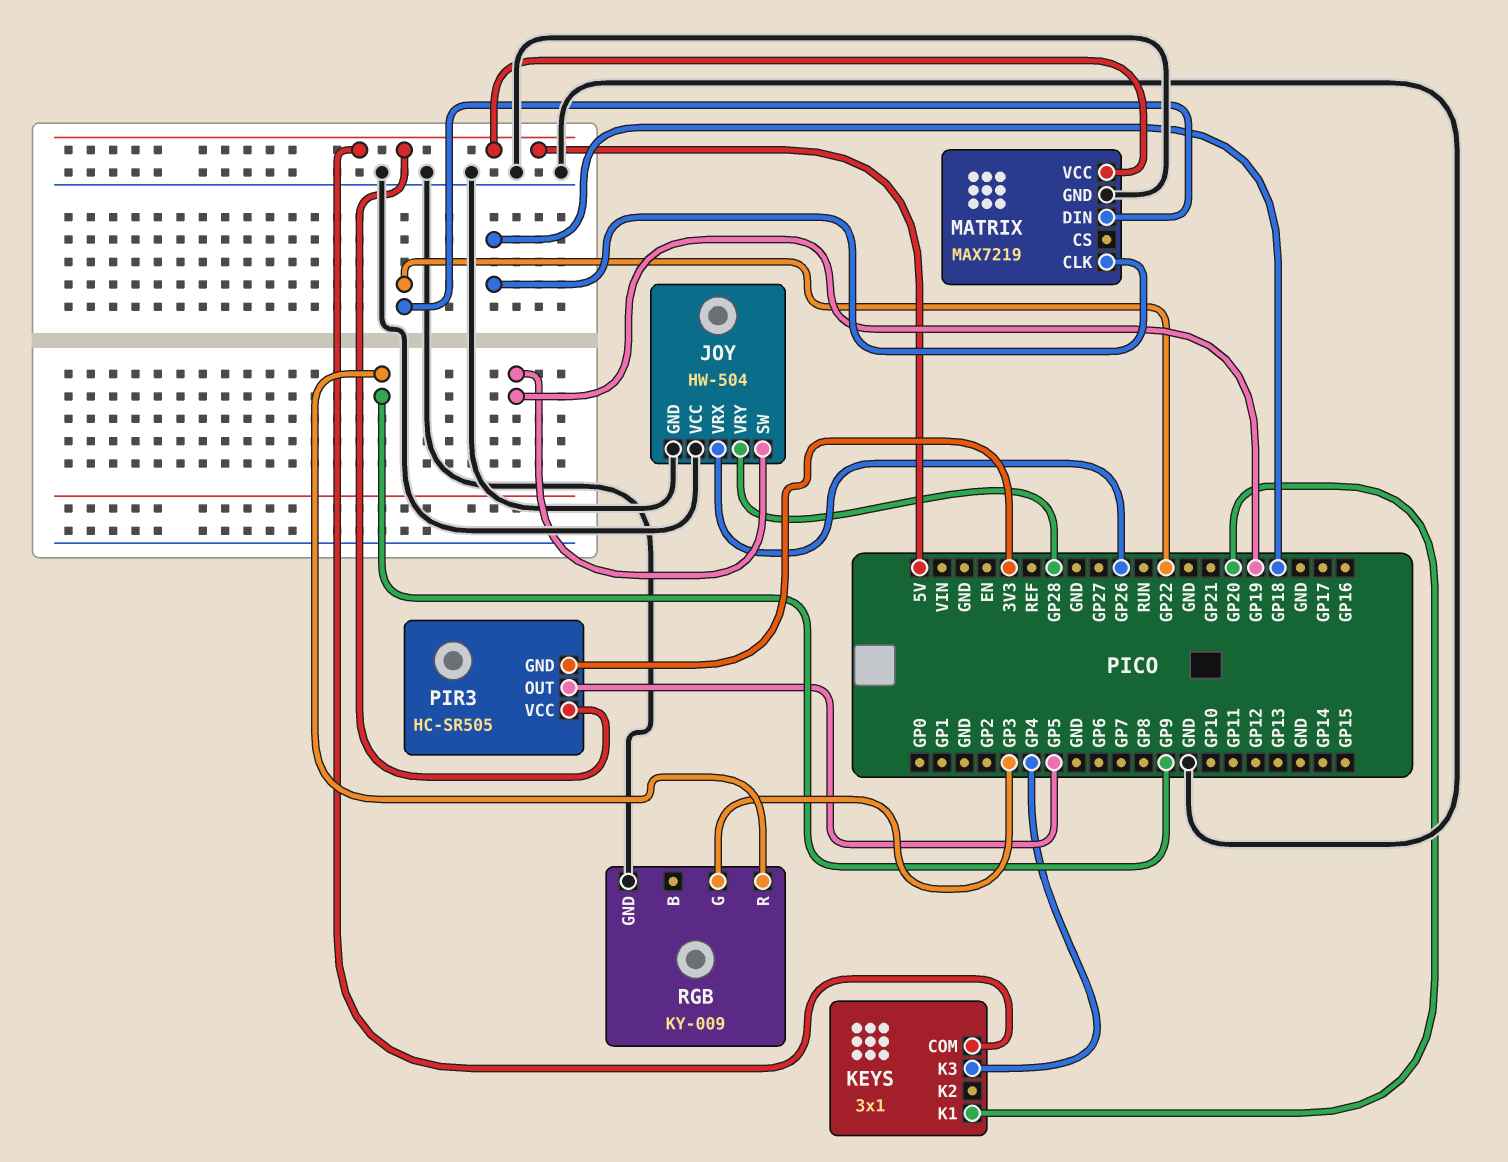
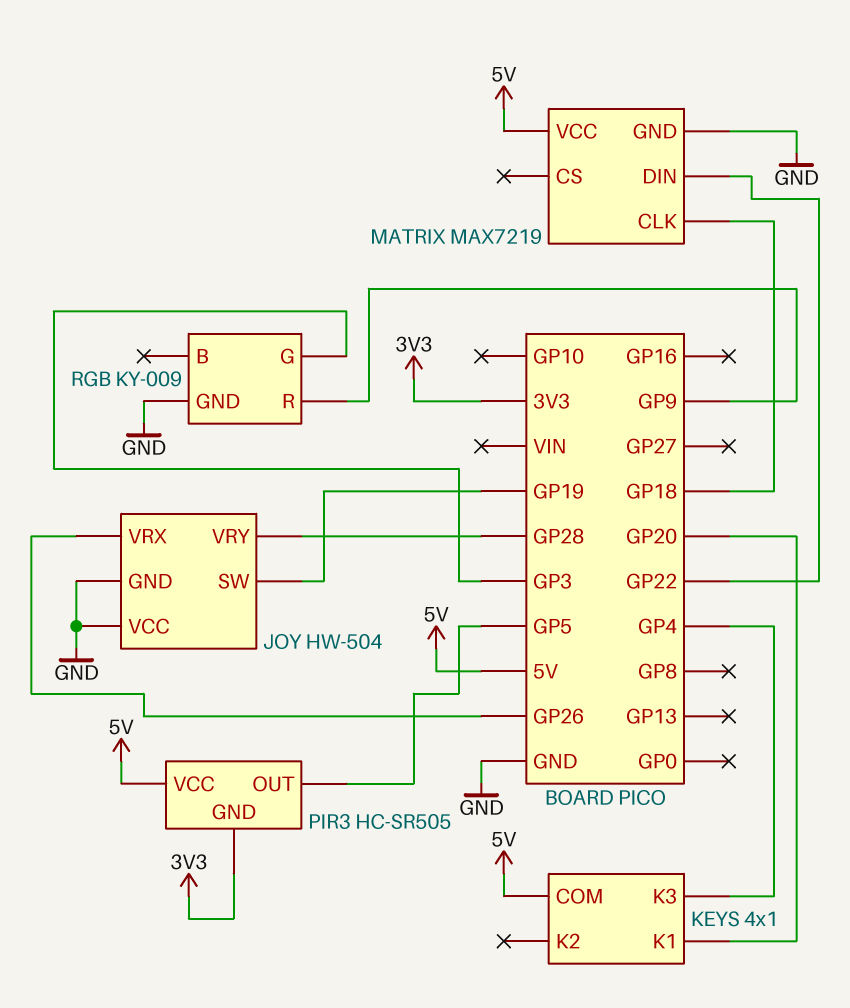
KEYS: 3x1 -> 4x1

